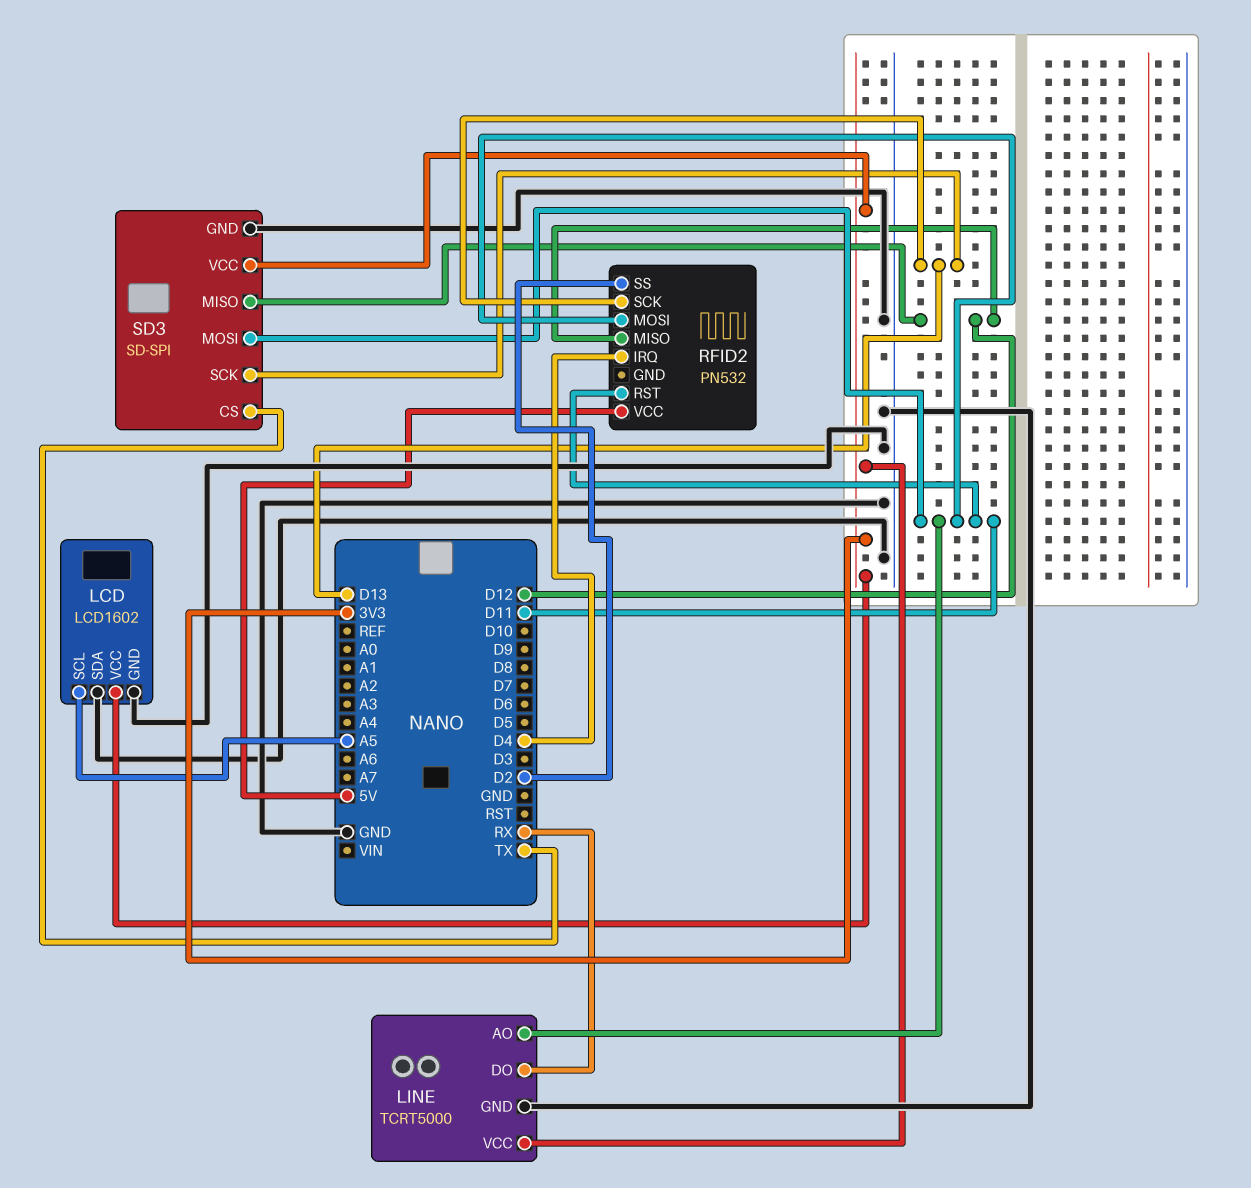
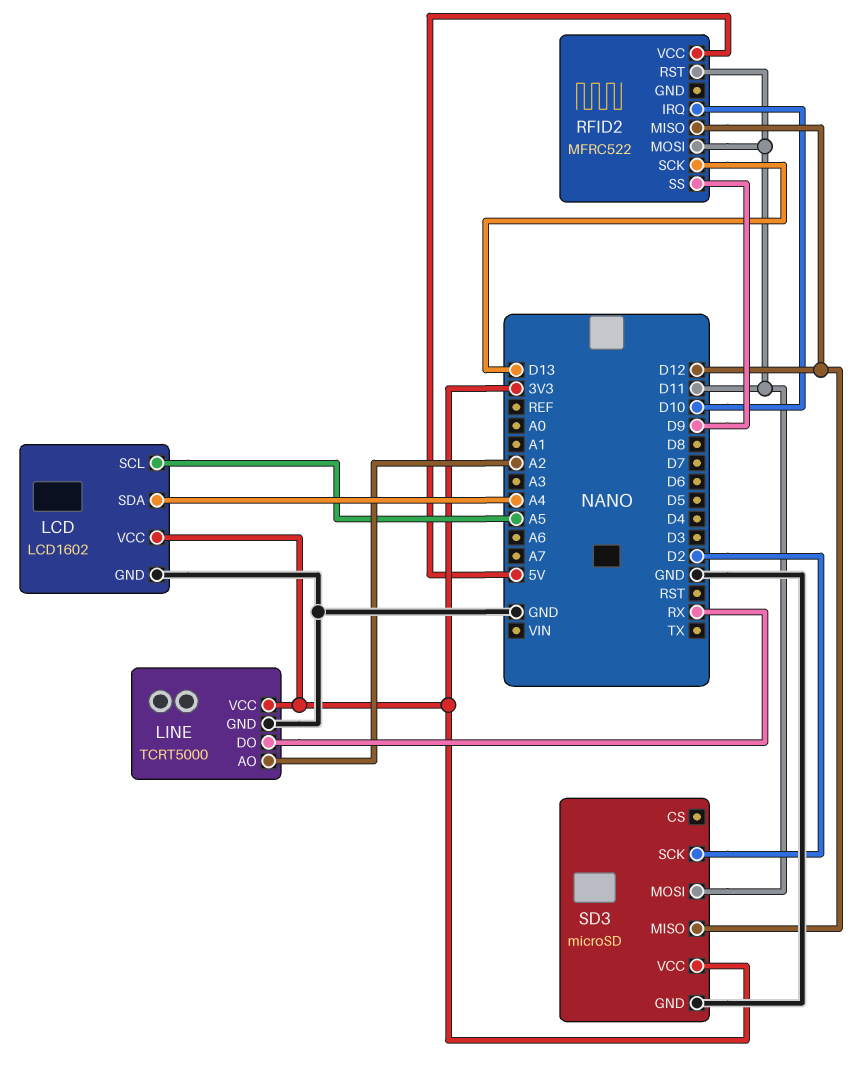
LCD pin SDA: GND -> A4
LINE pin AO: D11 -> A2
RFID2: PN532 -> MFRC522
RFID2 pin IRQ: D4 -> D10
RFID2 pin SS: D2 -> D9
SD3: SD-SPI -> microSD
SD3 pin CS: TX -> none
SD3 pin SCK: D13 -> D2

